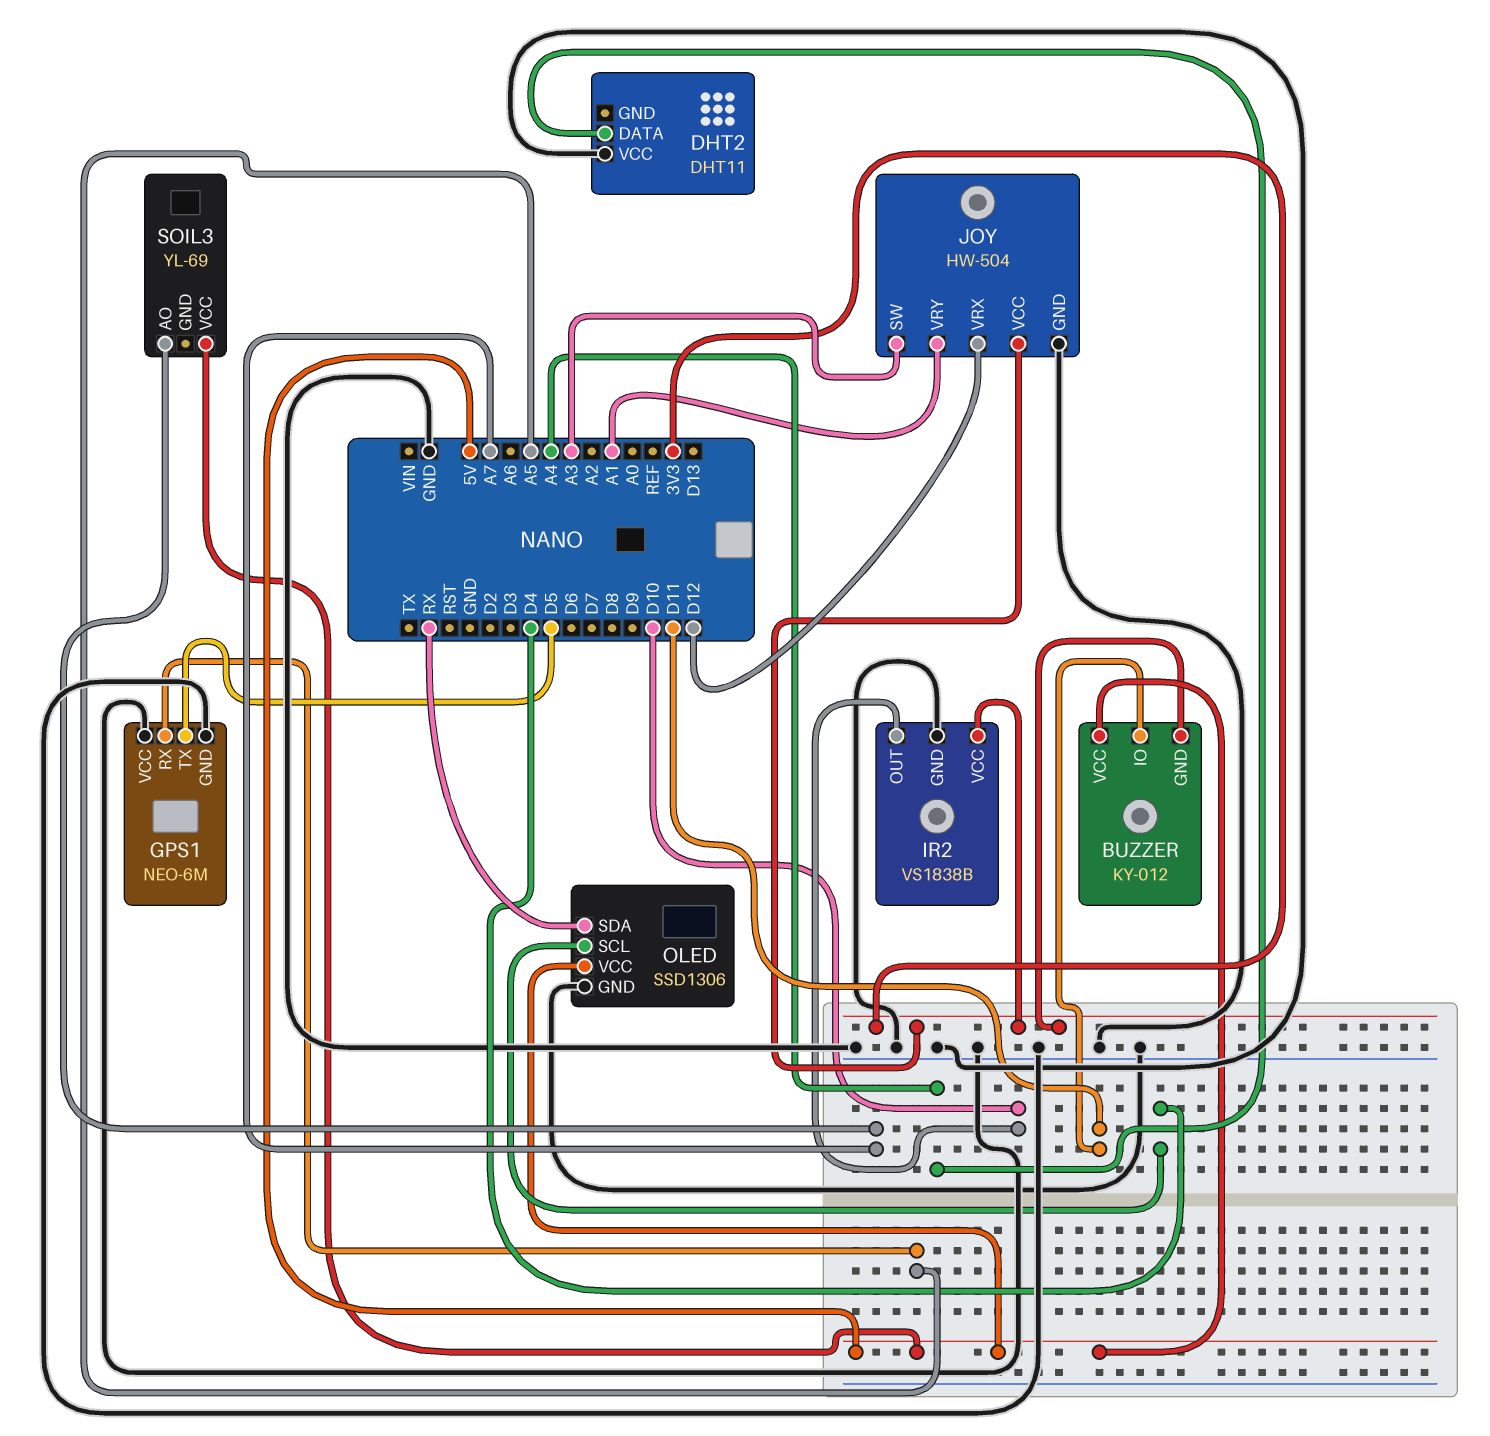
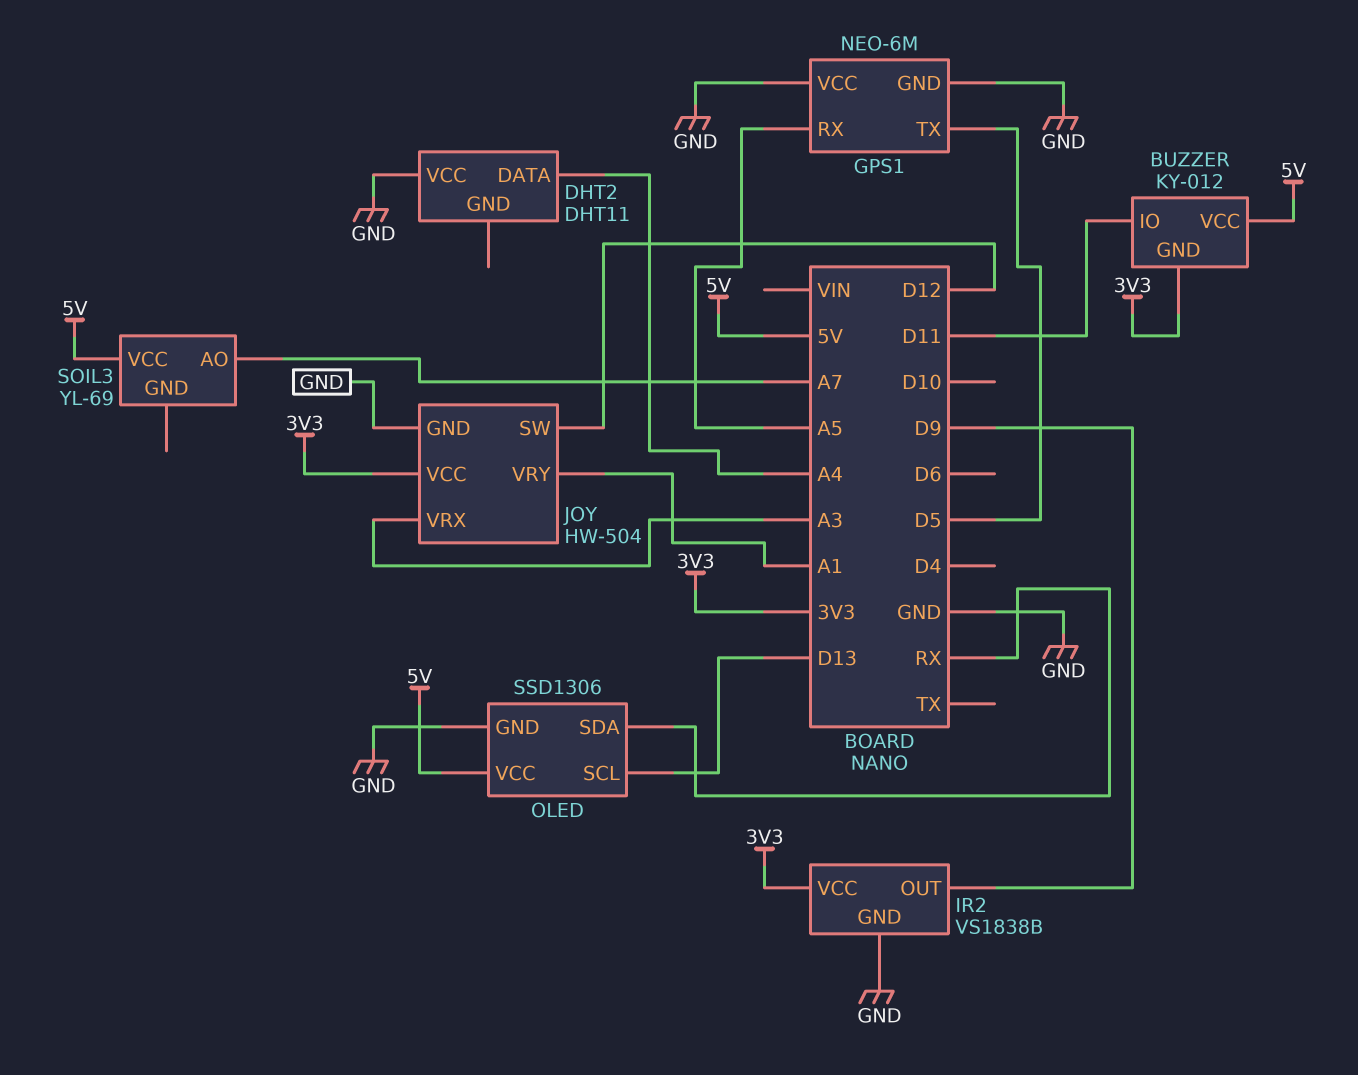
IR2 pin OUT: D10 -> D9
JOY pin SW: A3 -> D12
JOY pin VRX: D12 -> A3
OLED pin SCL: D4 -> D13

